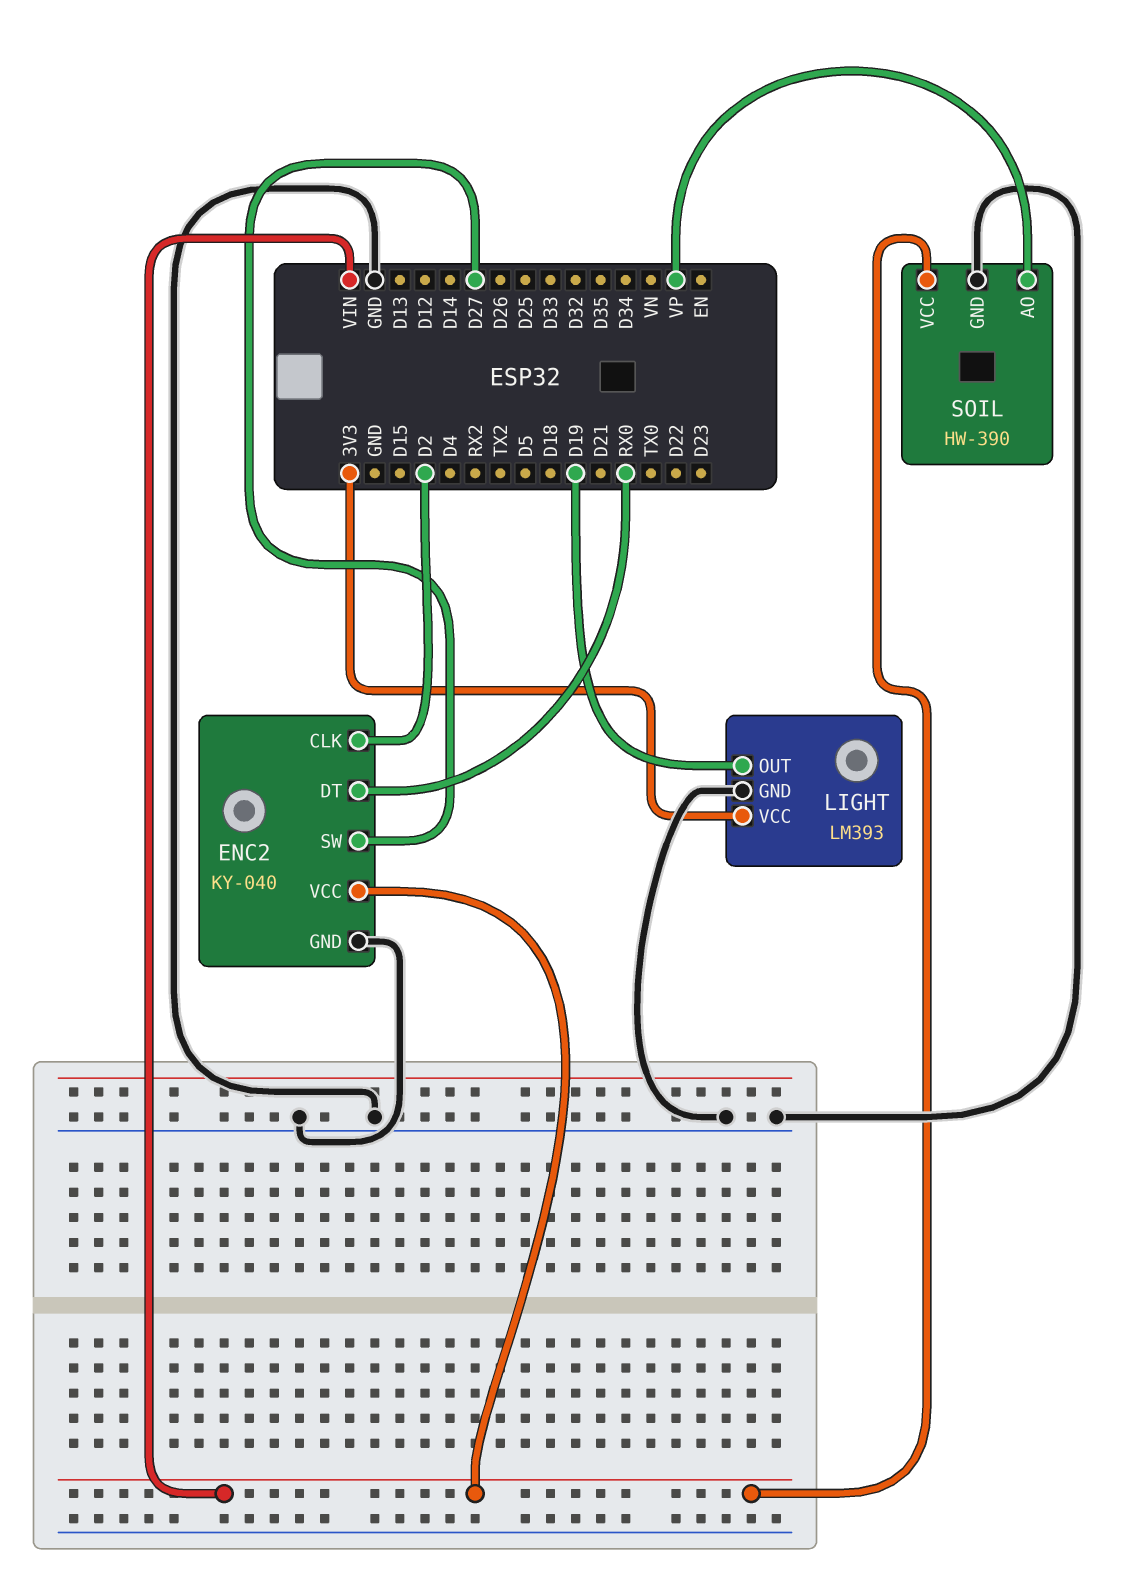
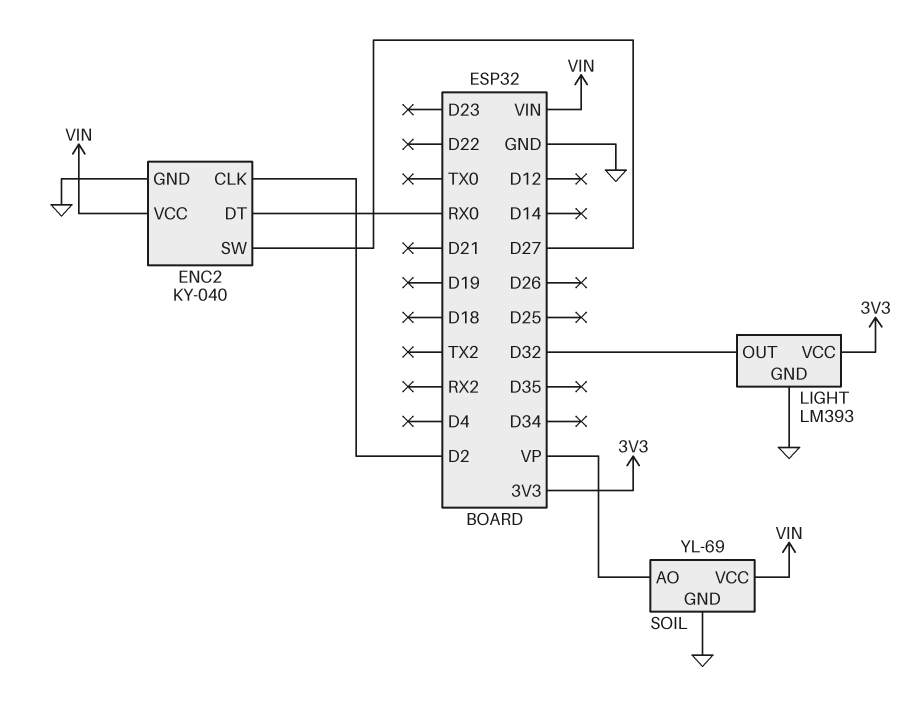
LIGHT pin OUT: D19 -> D32
SOIL: HW-390 -> YL-69

